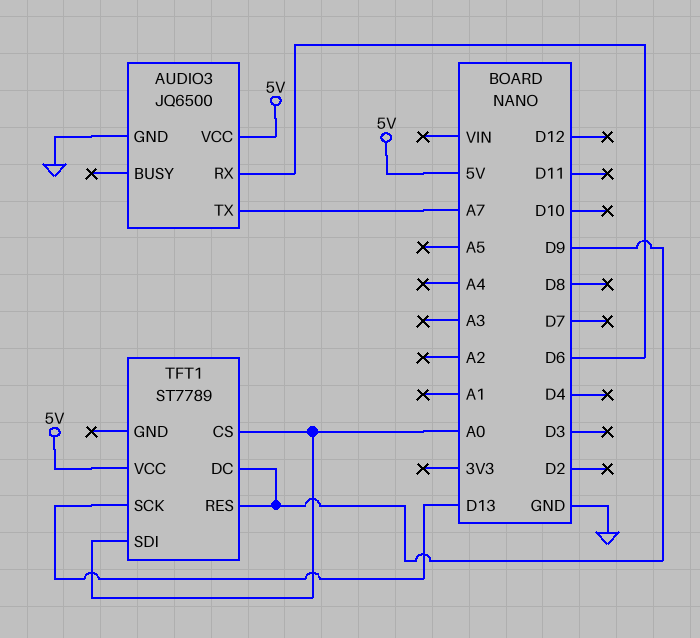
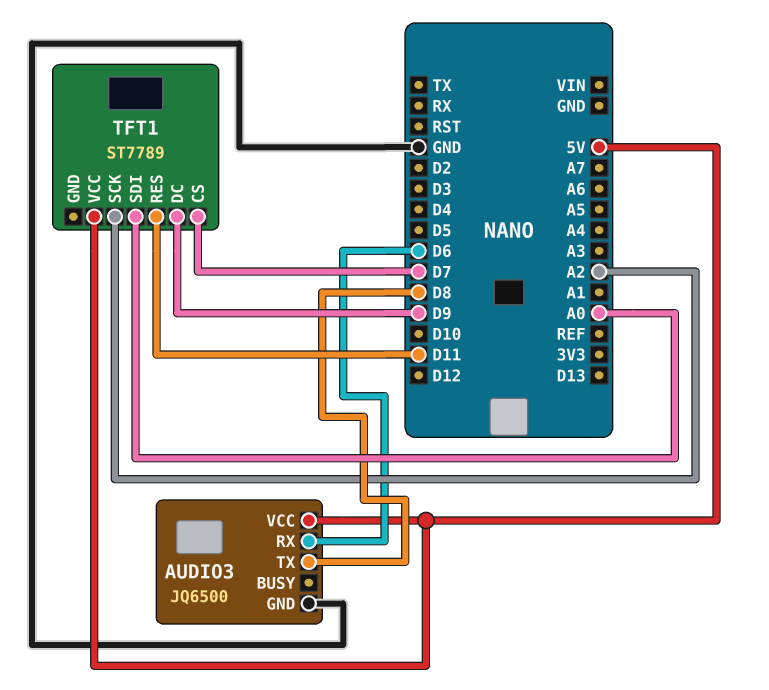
AUDIO3 pin TX: A7 -> D8
TFT1 pin CS: A0 -> D7
TFT1 pin RES: D9 -> D11
TFT1 pin SCK: D13 -> A2

